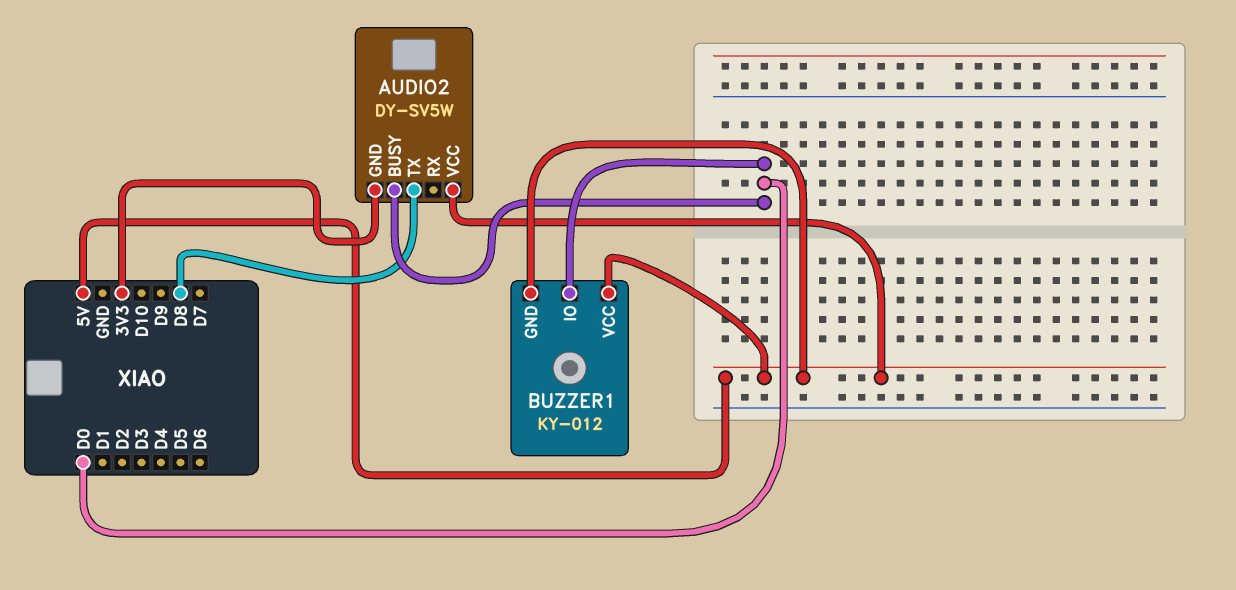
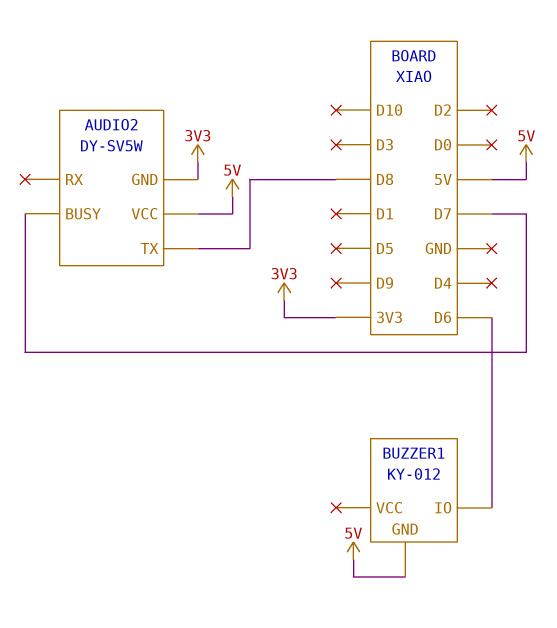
AUDIO2 pin BUSY: D0 -> D7
BUZZER1 pin IO: D0 -> D6
BUZZER1 pin VCC: 5V -> none

